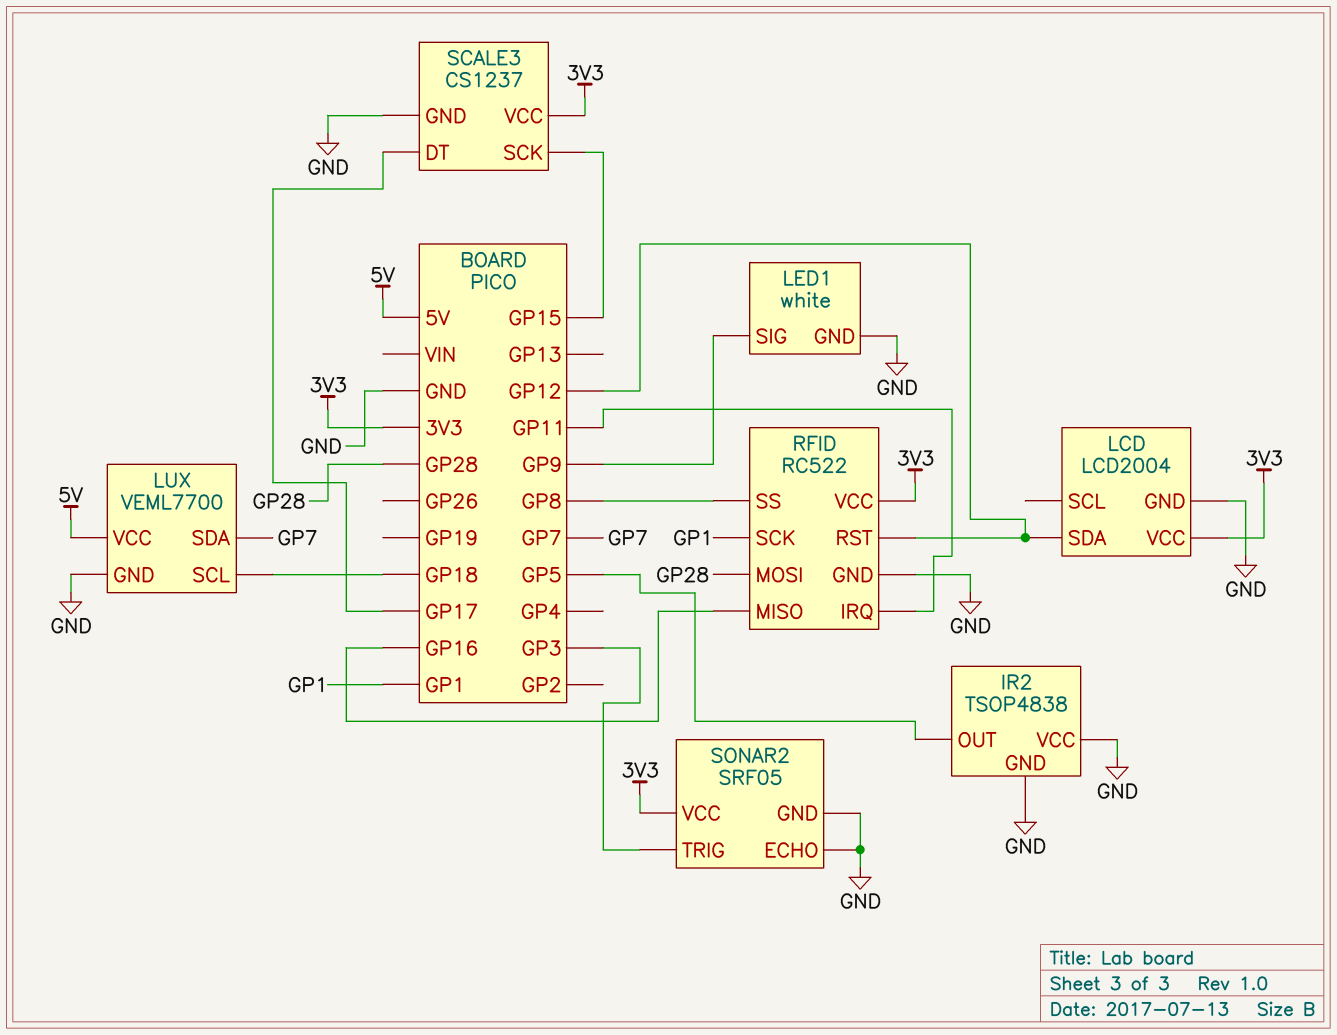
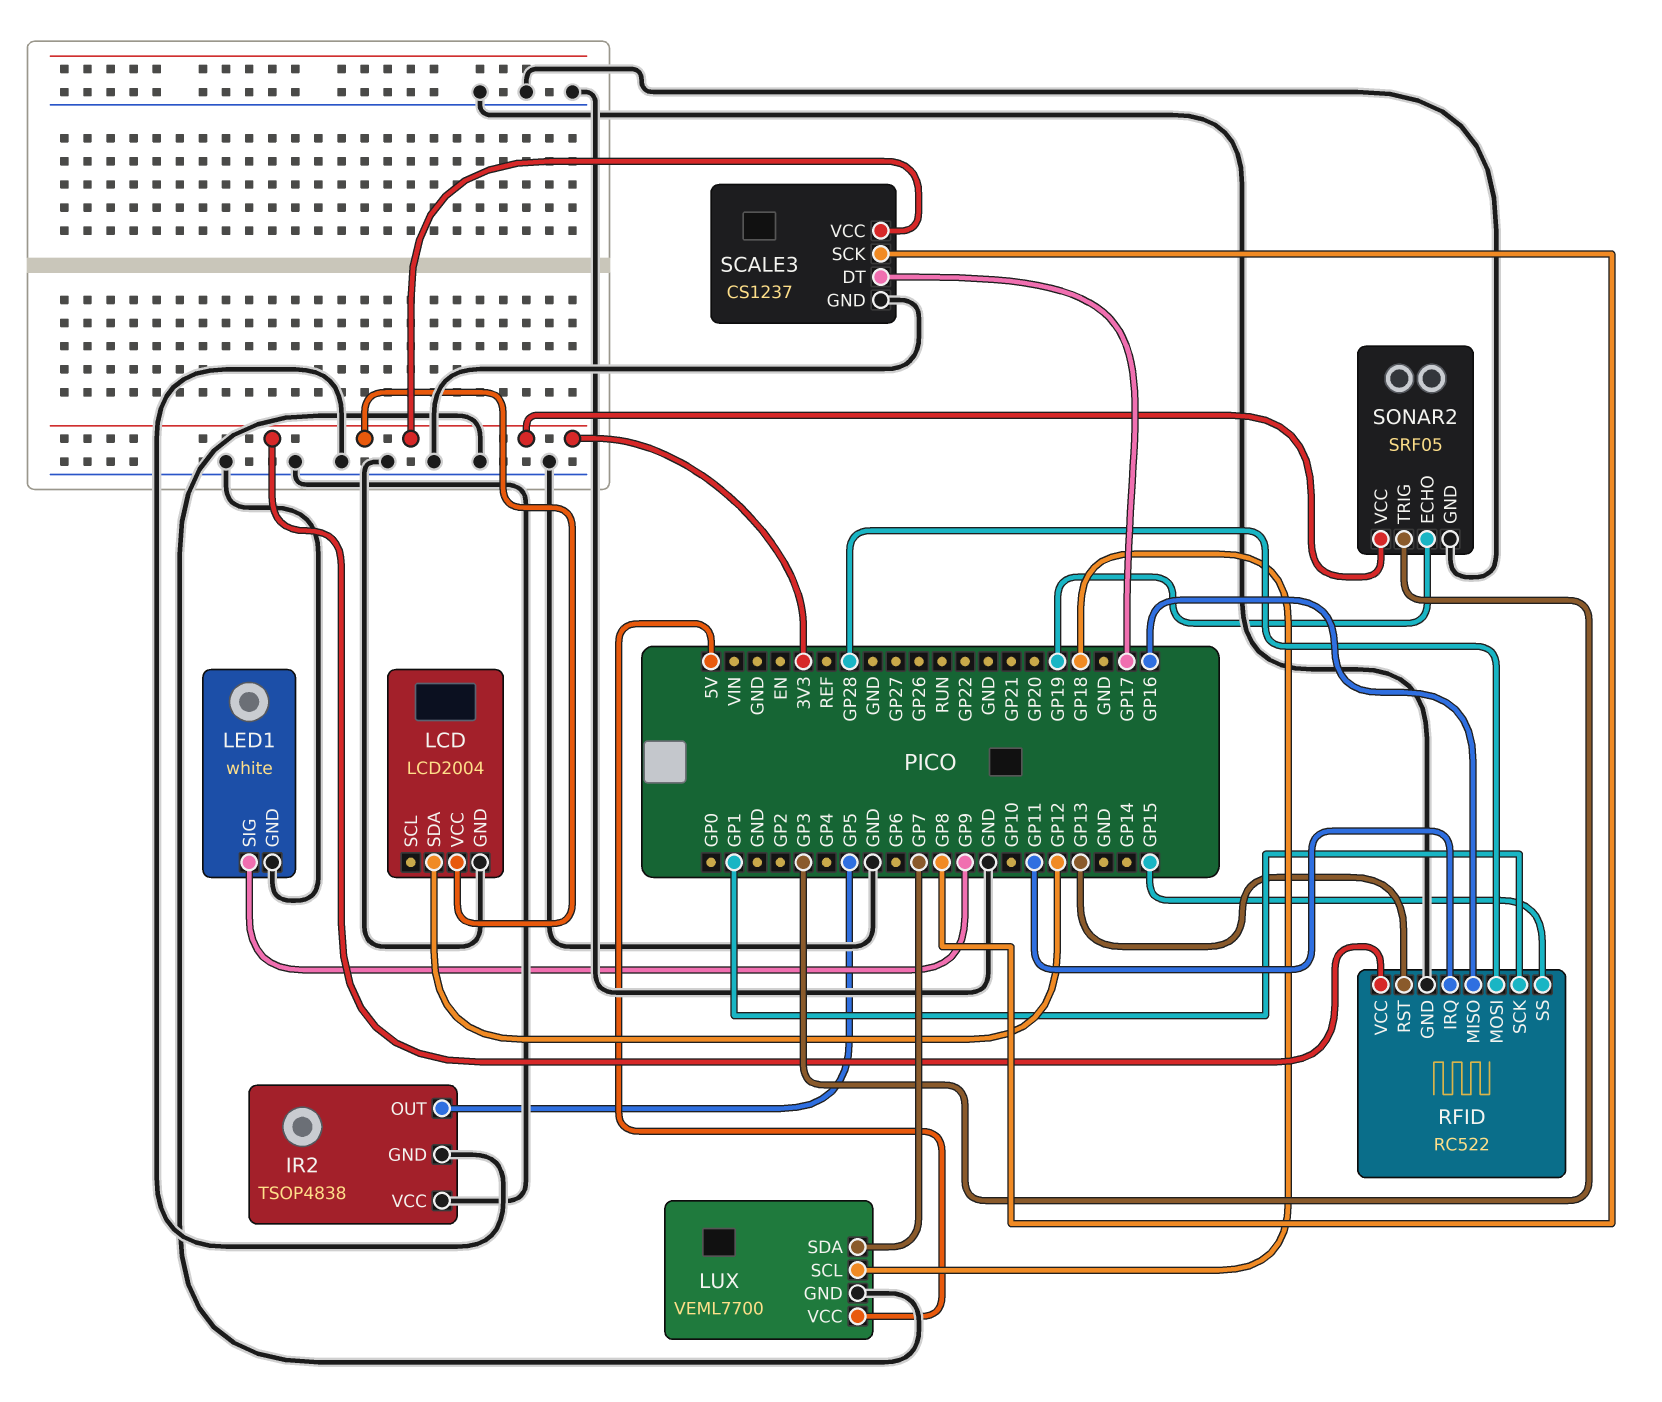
RFID pin RST: GP12 -> GP13
RFID pin SS: GP8 -> GP15
SCALE3 pin SCK: GP15 -> GP8
SONAR2 pin ECHO: GND -> GP19

